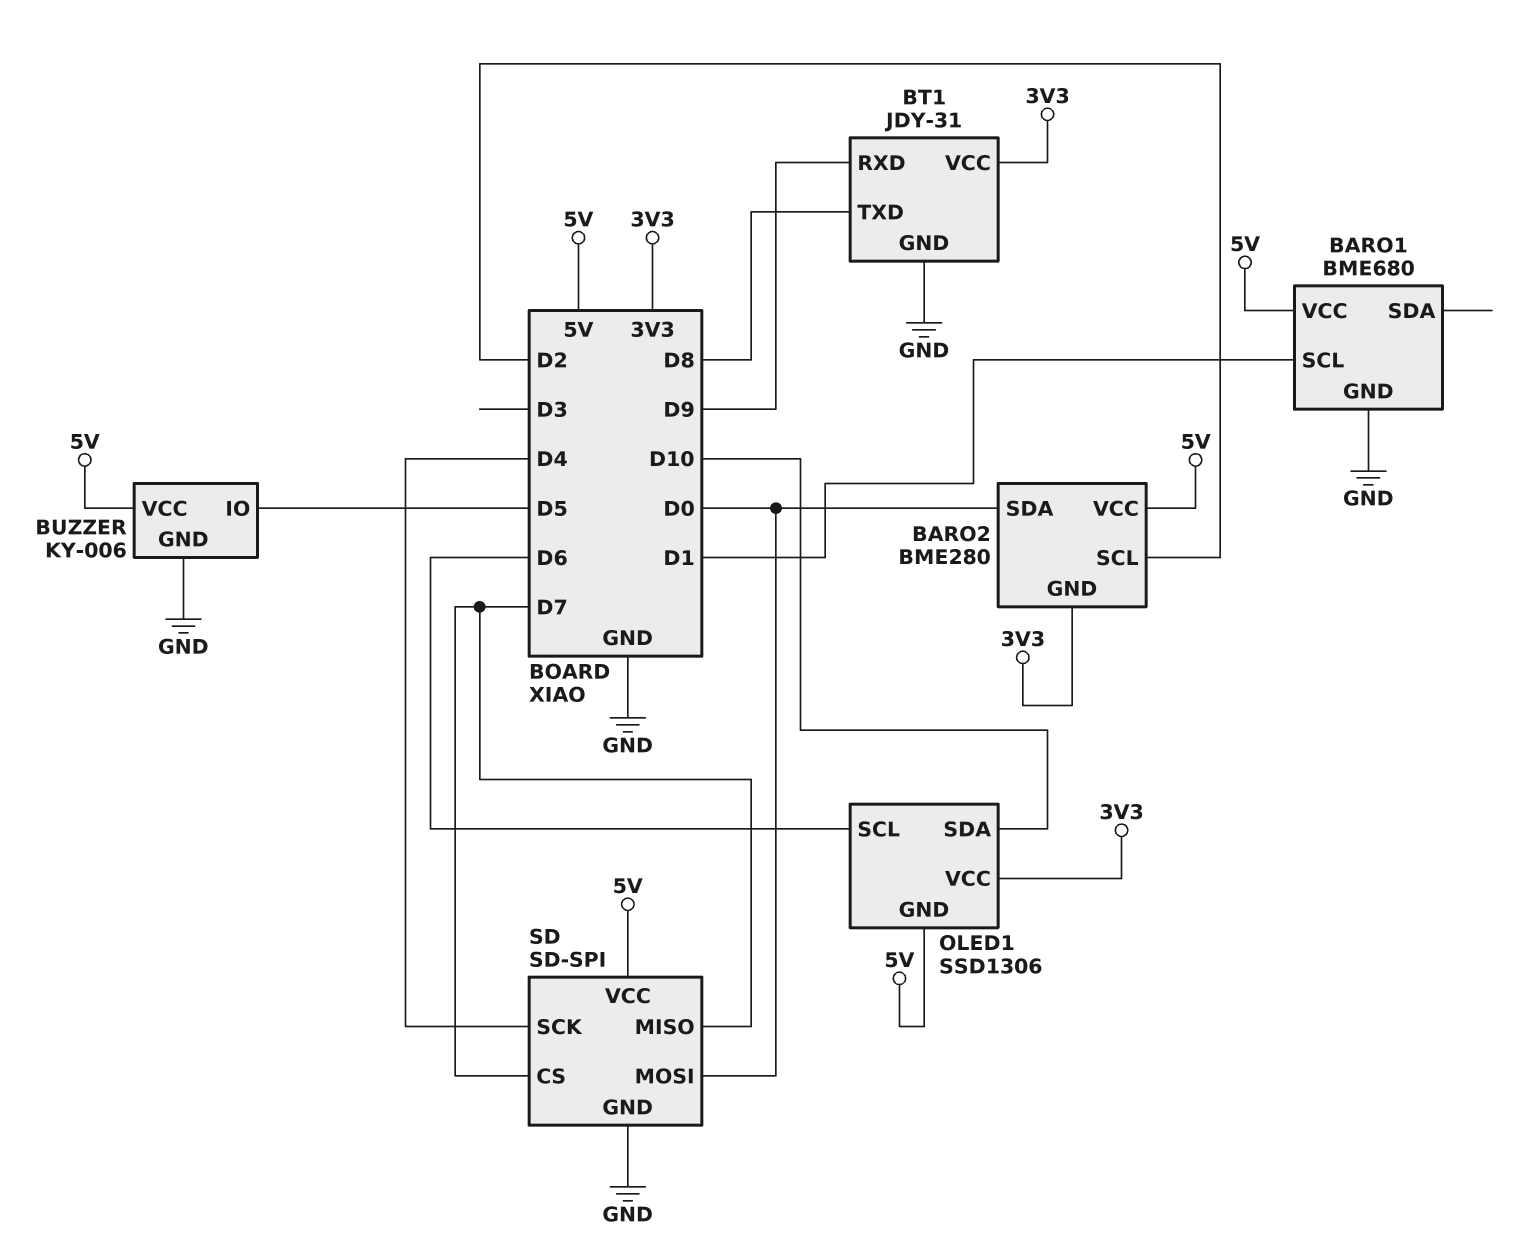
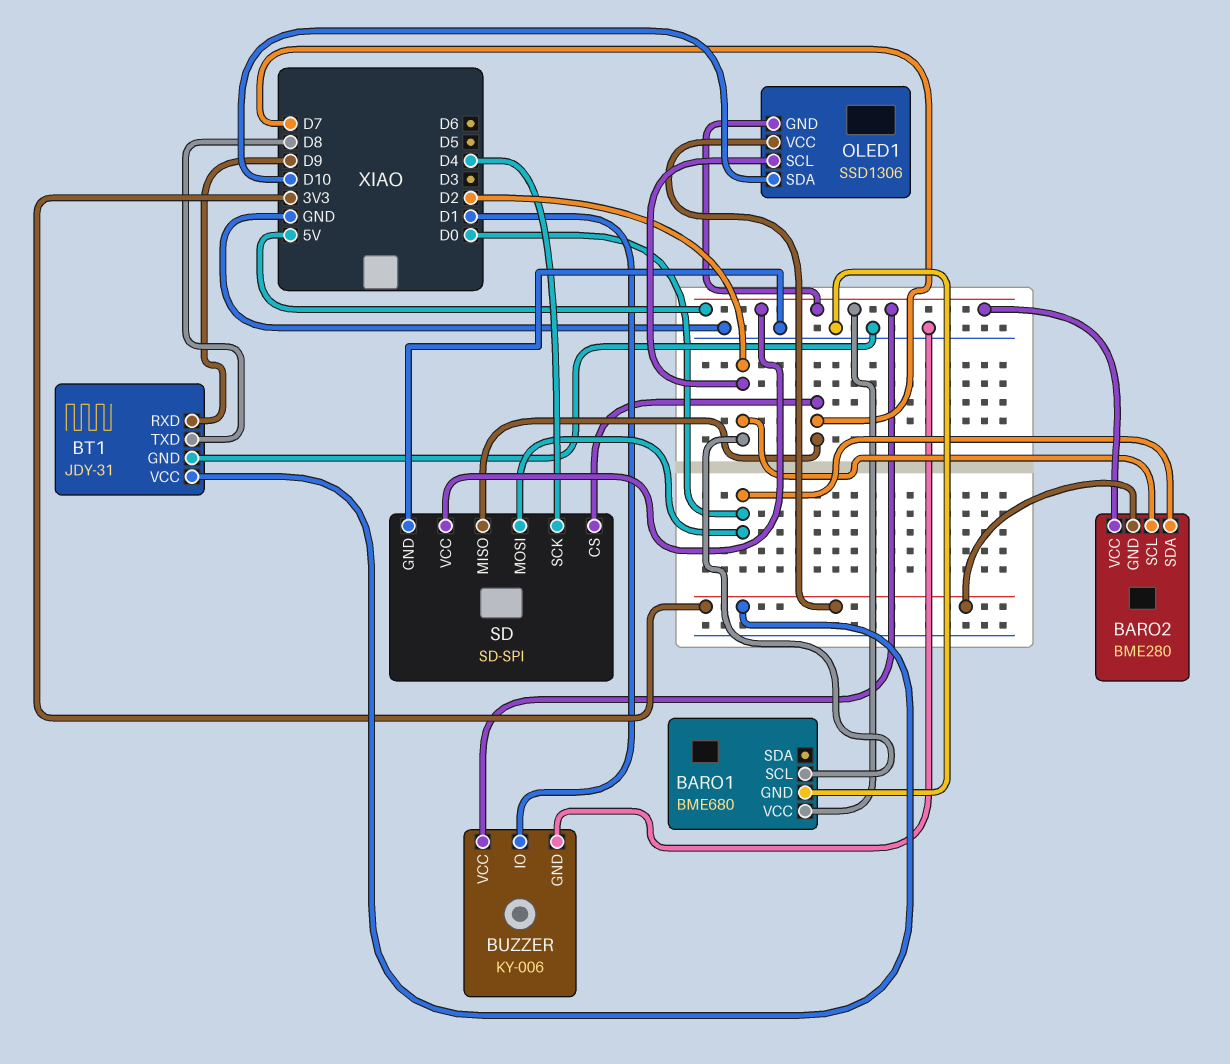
BARO1 pin SCL: D1 -> D2
BUZZER pin IO: D5 -> D1
OLED1 pin SCL: D6 -> D2

